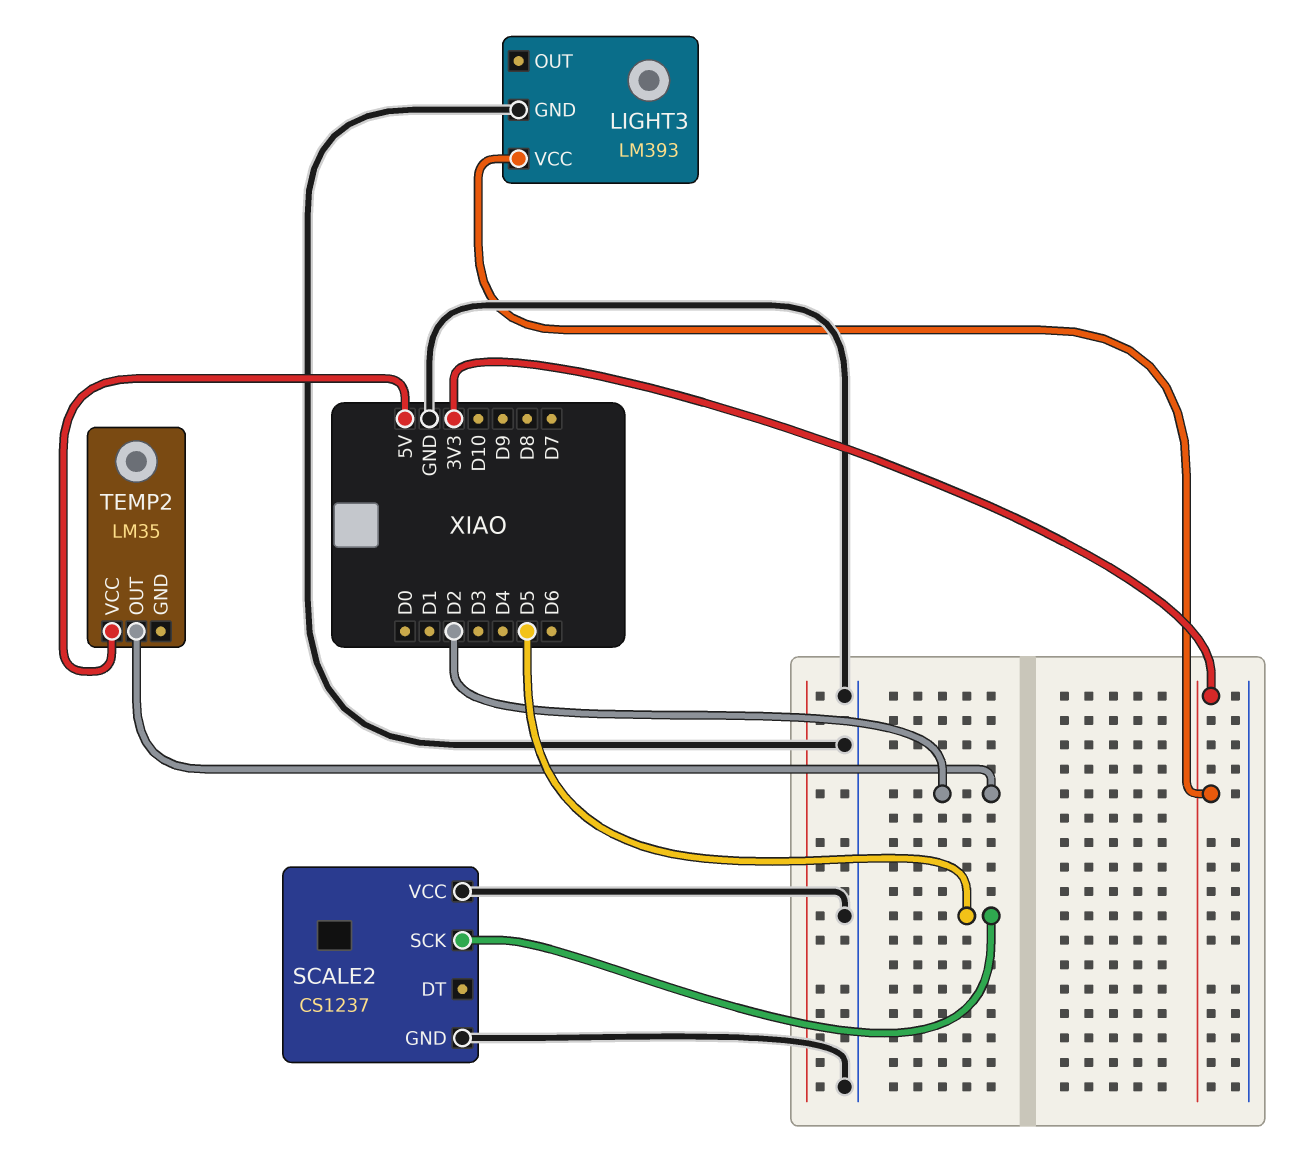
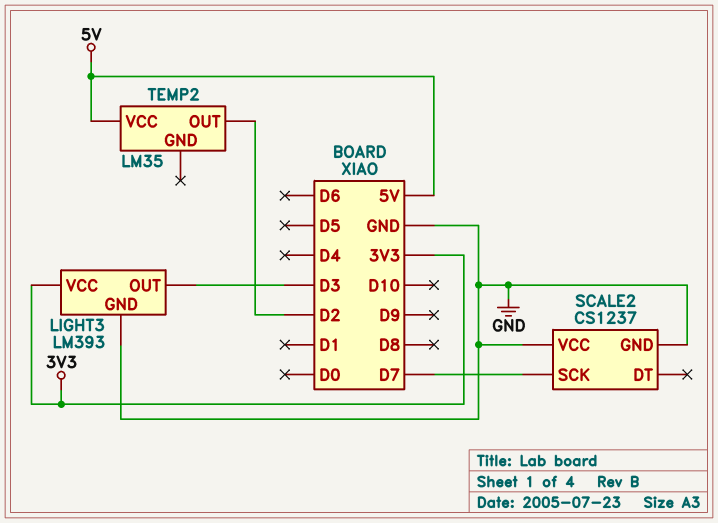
LIGHT3 pin OUT: none -> D3
SCALE2 pin SCK: D5 -> D7

